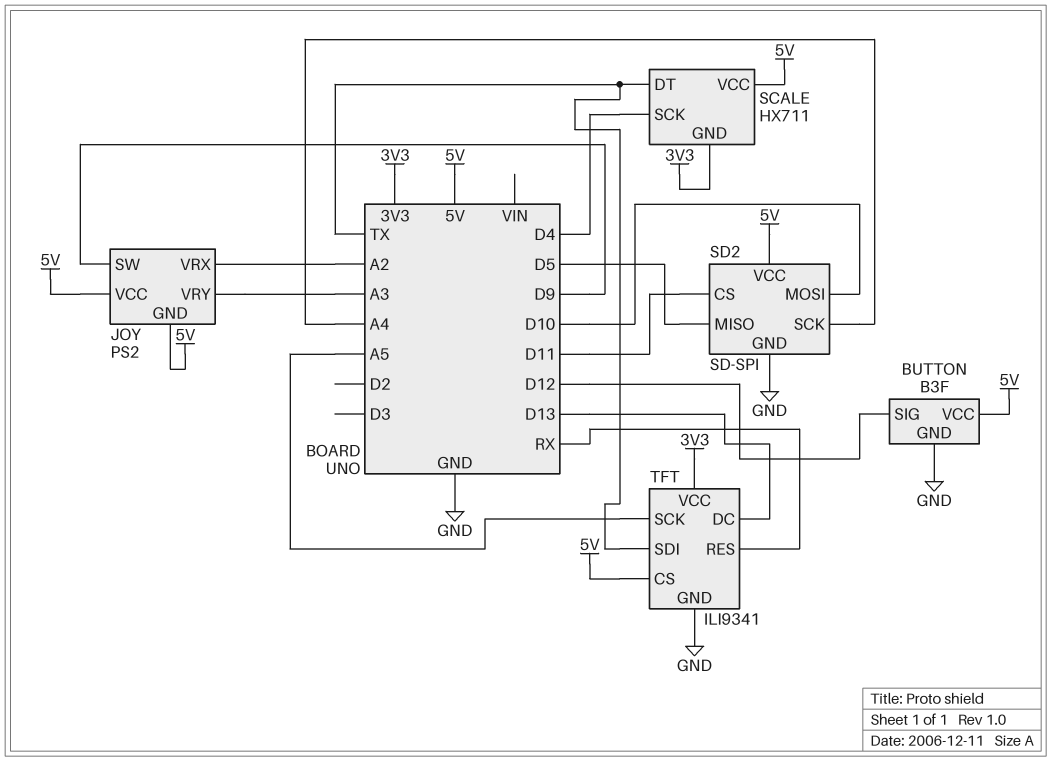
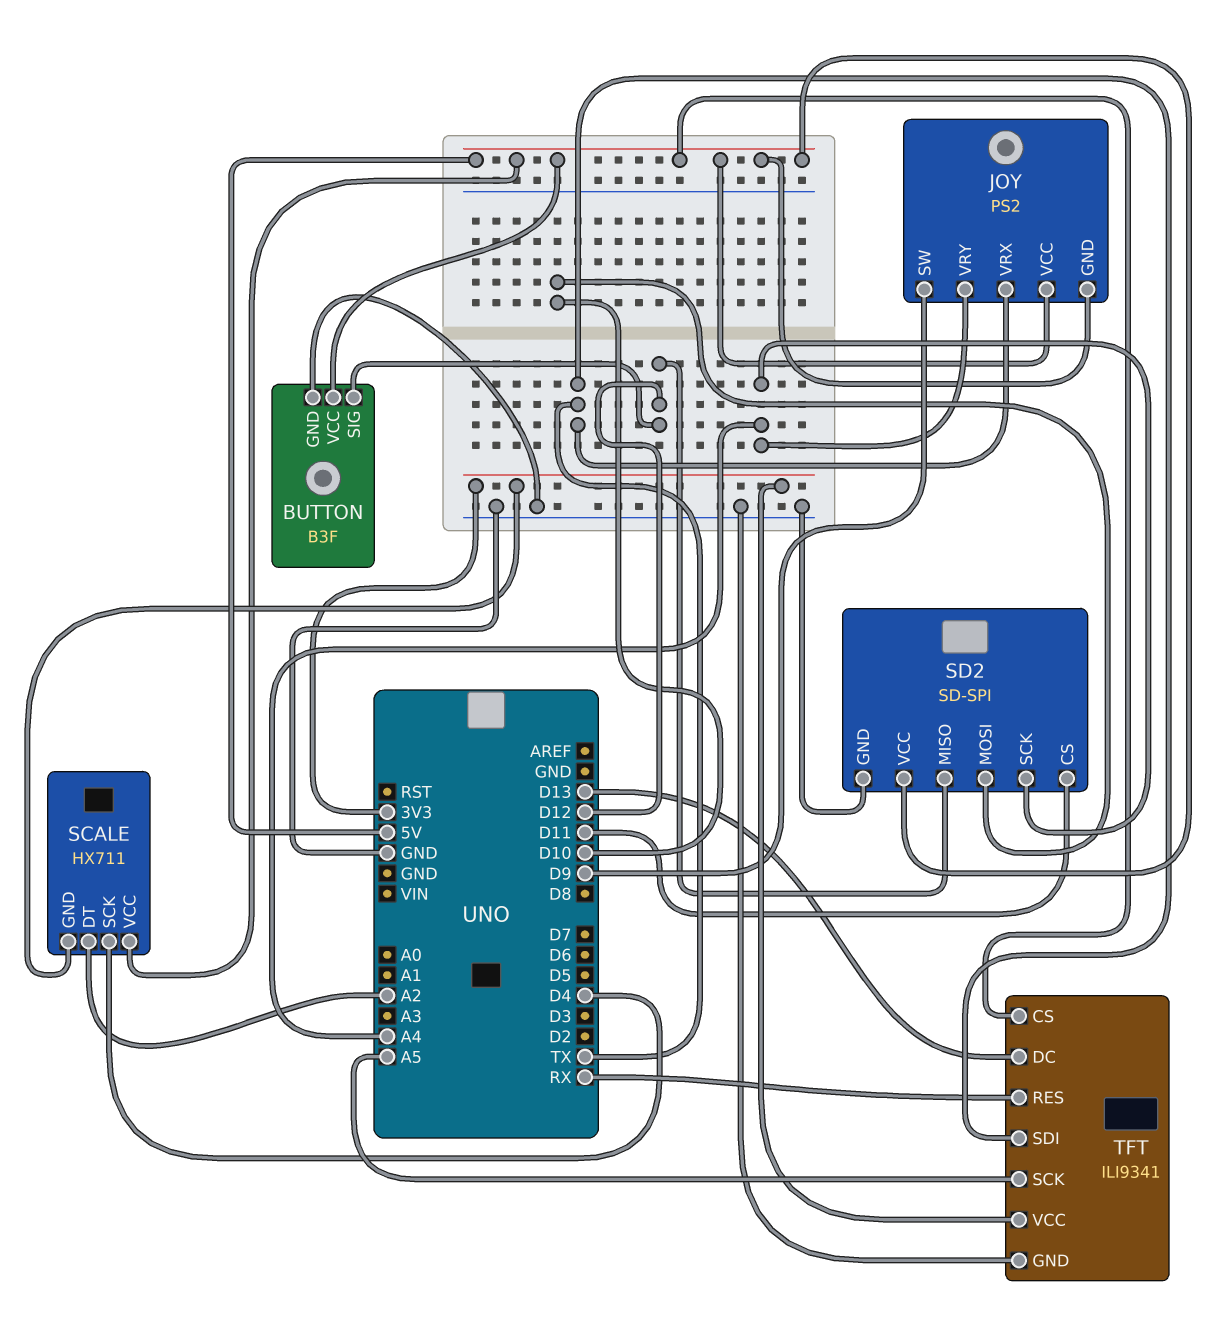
JOY pin VRX: A2 -> TX
JOY pin VRY: A3 -> A4
SCALE pin DT: TX -> A2
SD2 pin MISO: D5 -> D12

